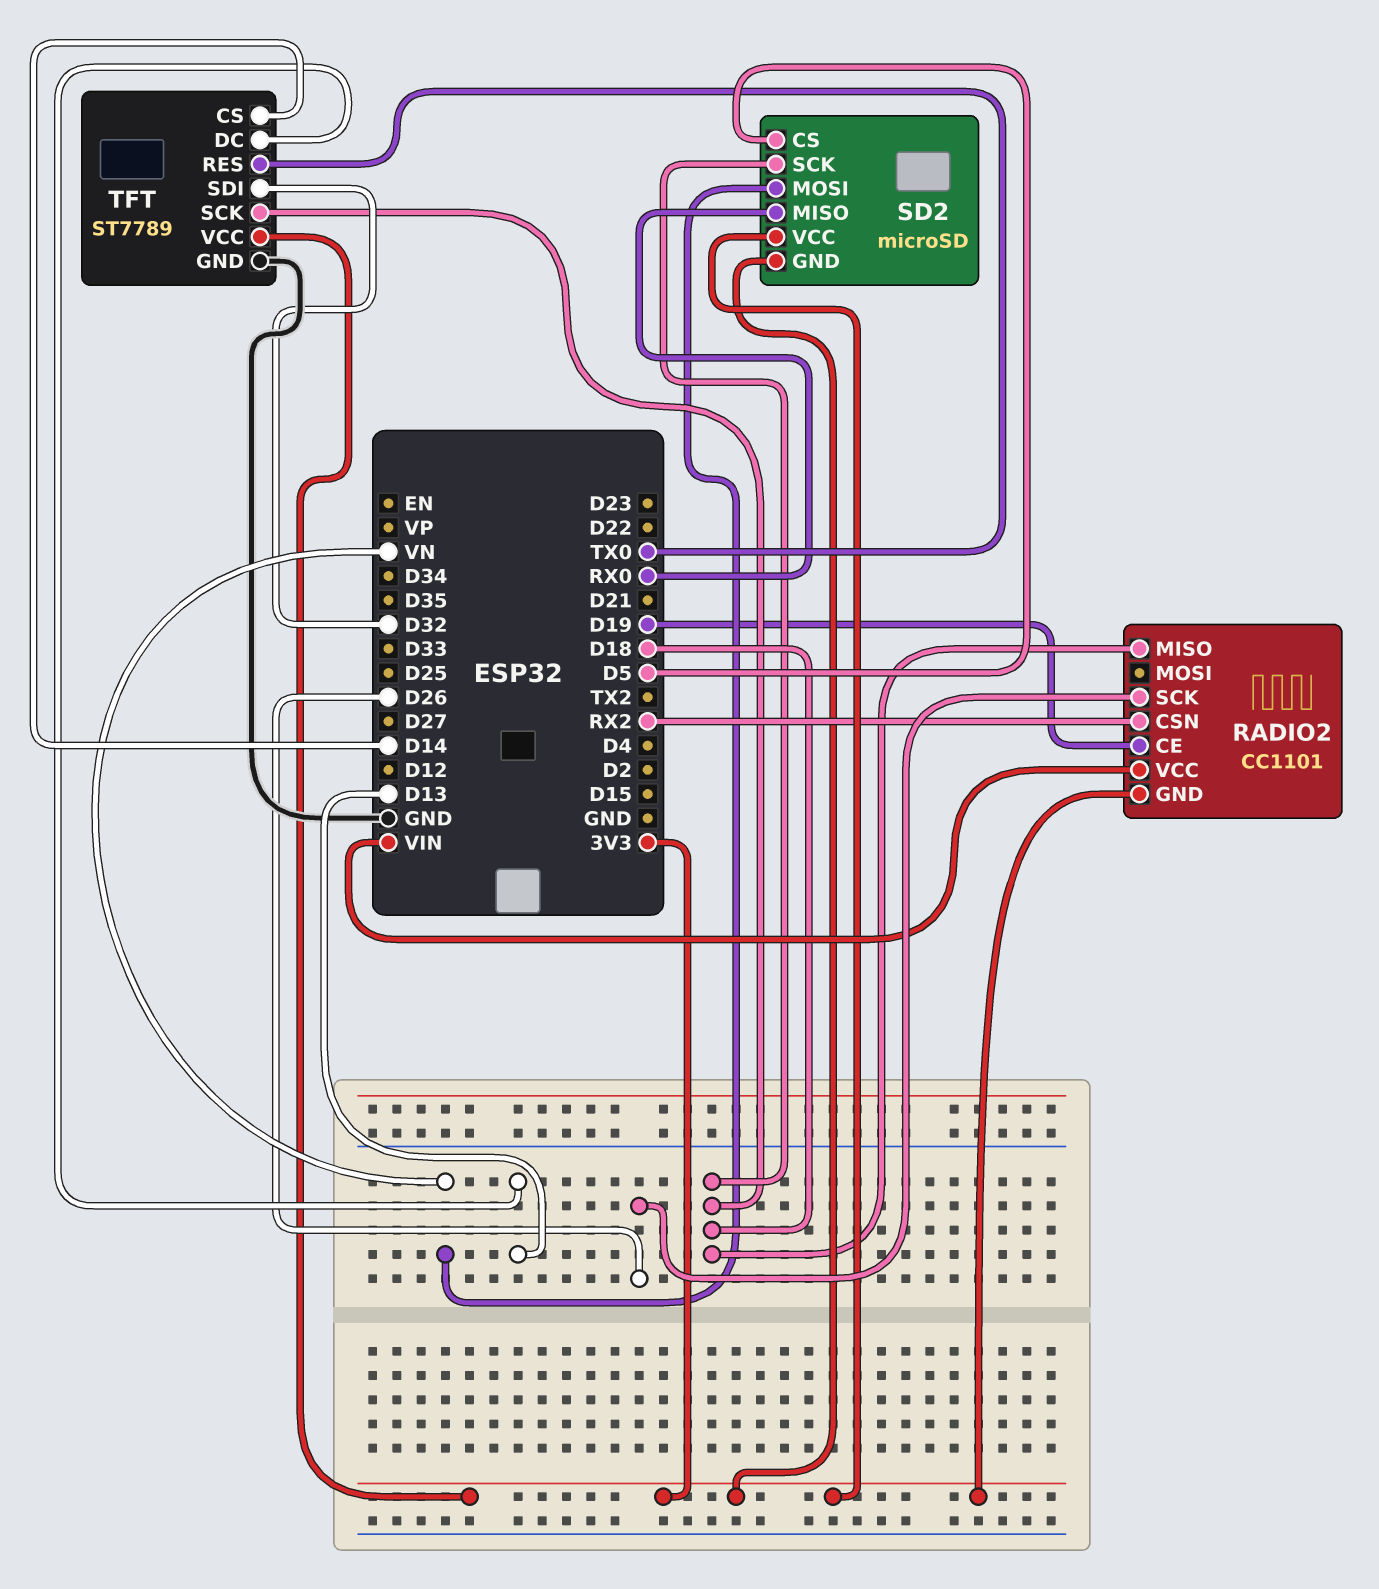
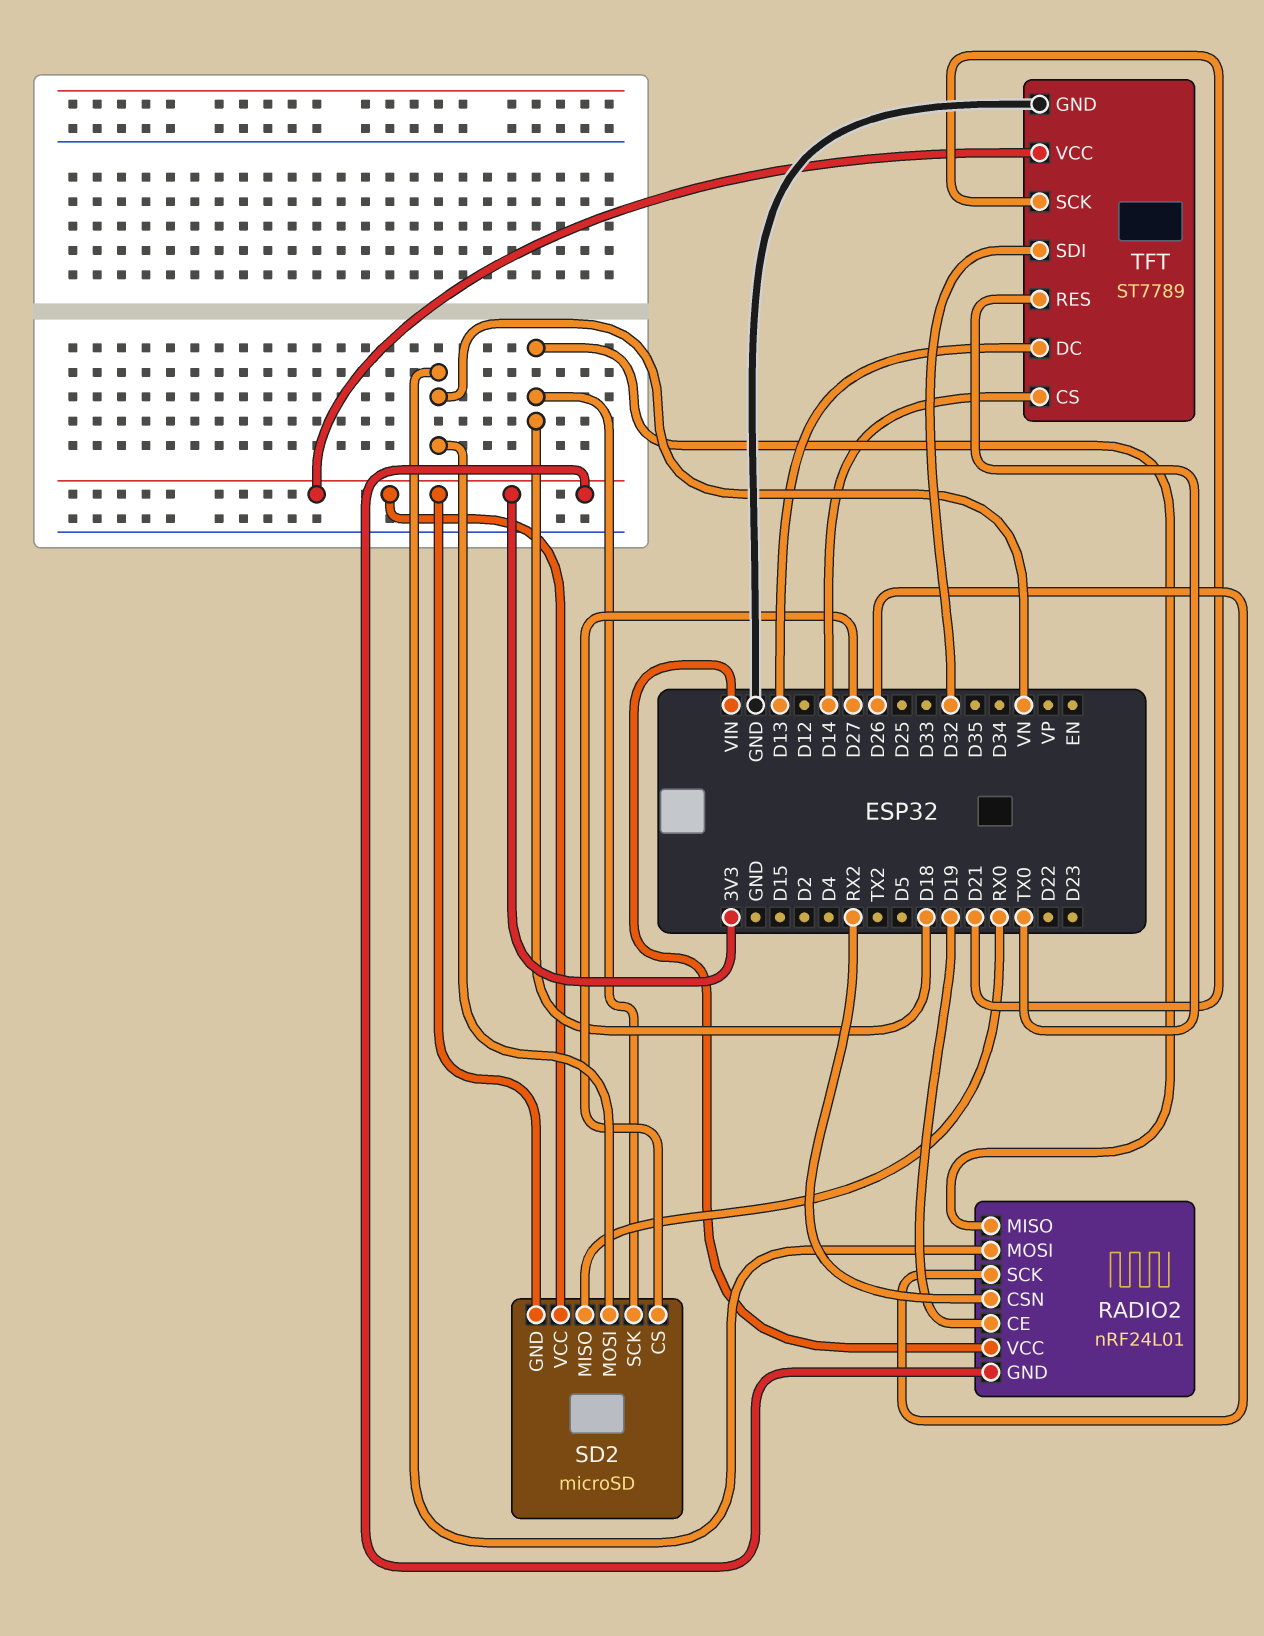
RADIO2: CC1101 -> nRF24L01
RADIO2 pin MOSI: none -> VN
SD2 pin CS: D5 -> D27
TFT pin SCK: D18 -> D21

